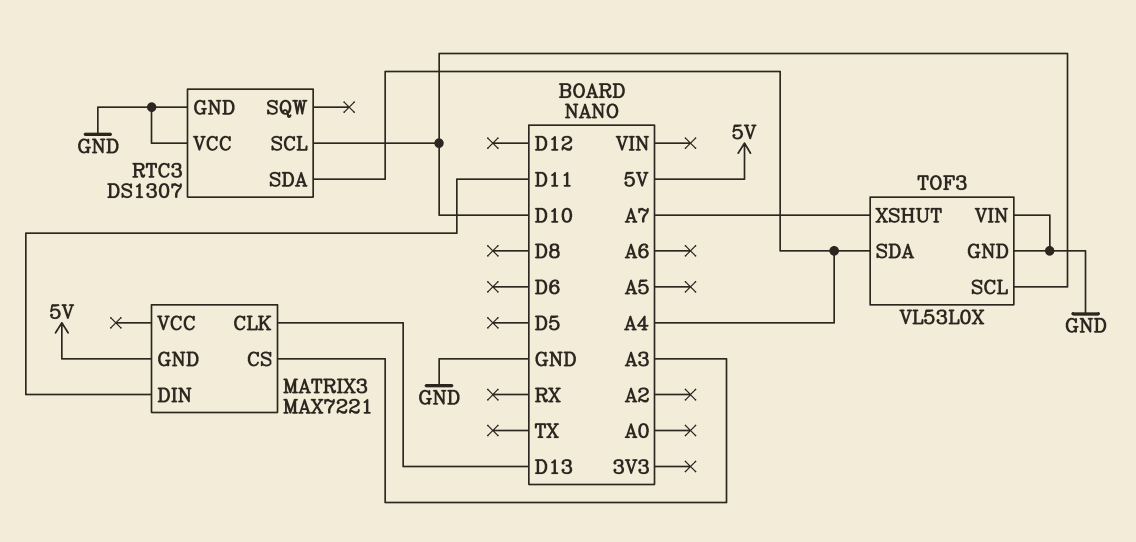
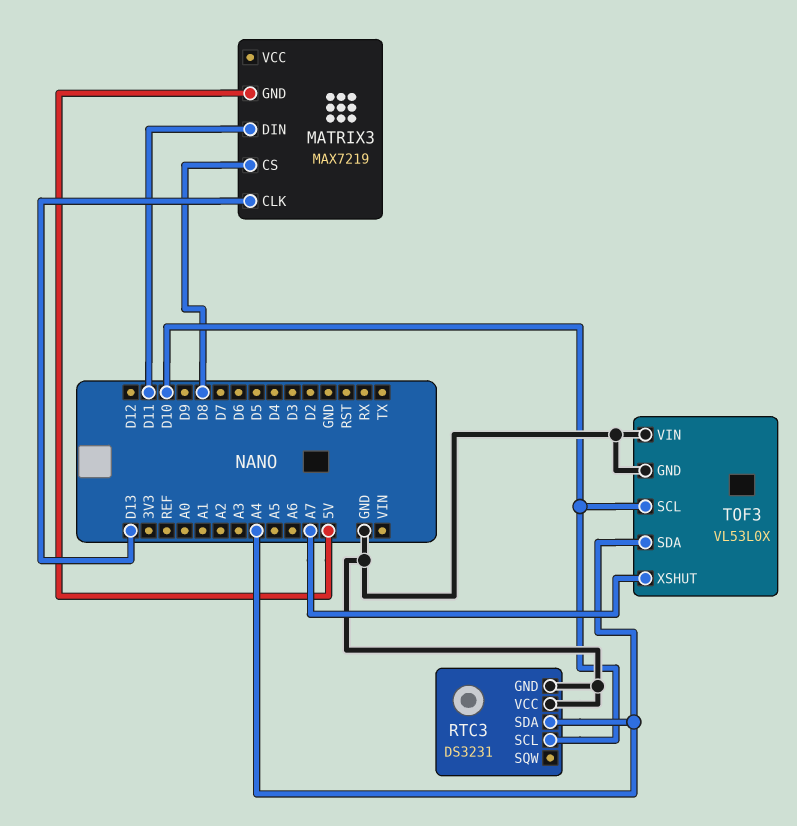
MATRIX3: MAX7221 -> MAX7219
MATRIX3 pin CS: A3 -> D8
RTC3: DS1307 -> DS3231

